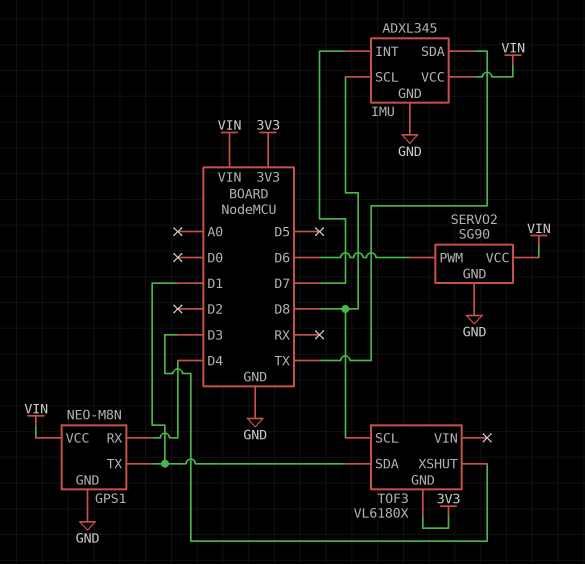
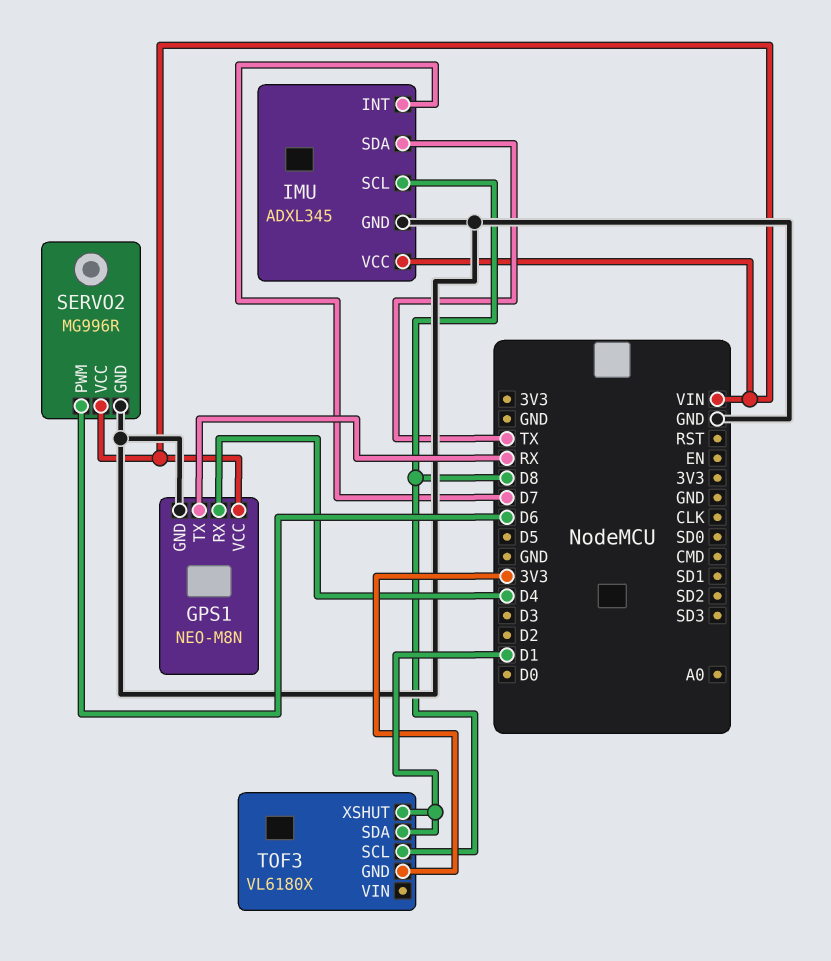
GPS1 pin TX: D1 -> RX
SERVO2: SG90 -> MG996R
TOF3 pin XSHUT: D3 -> D1

